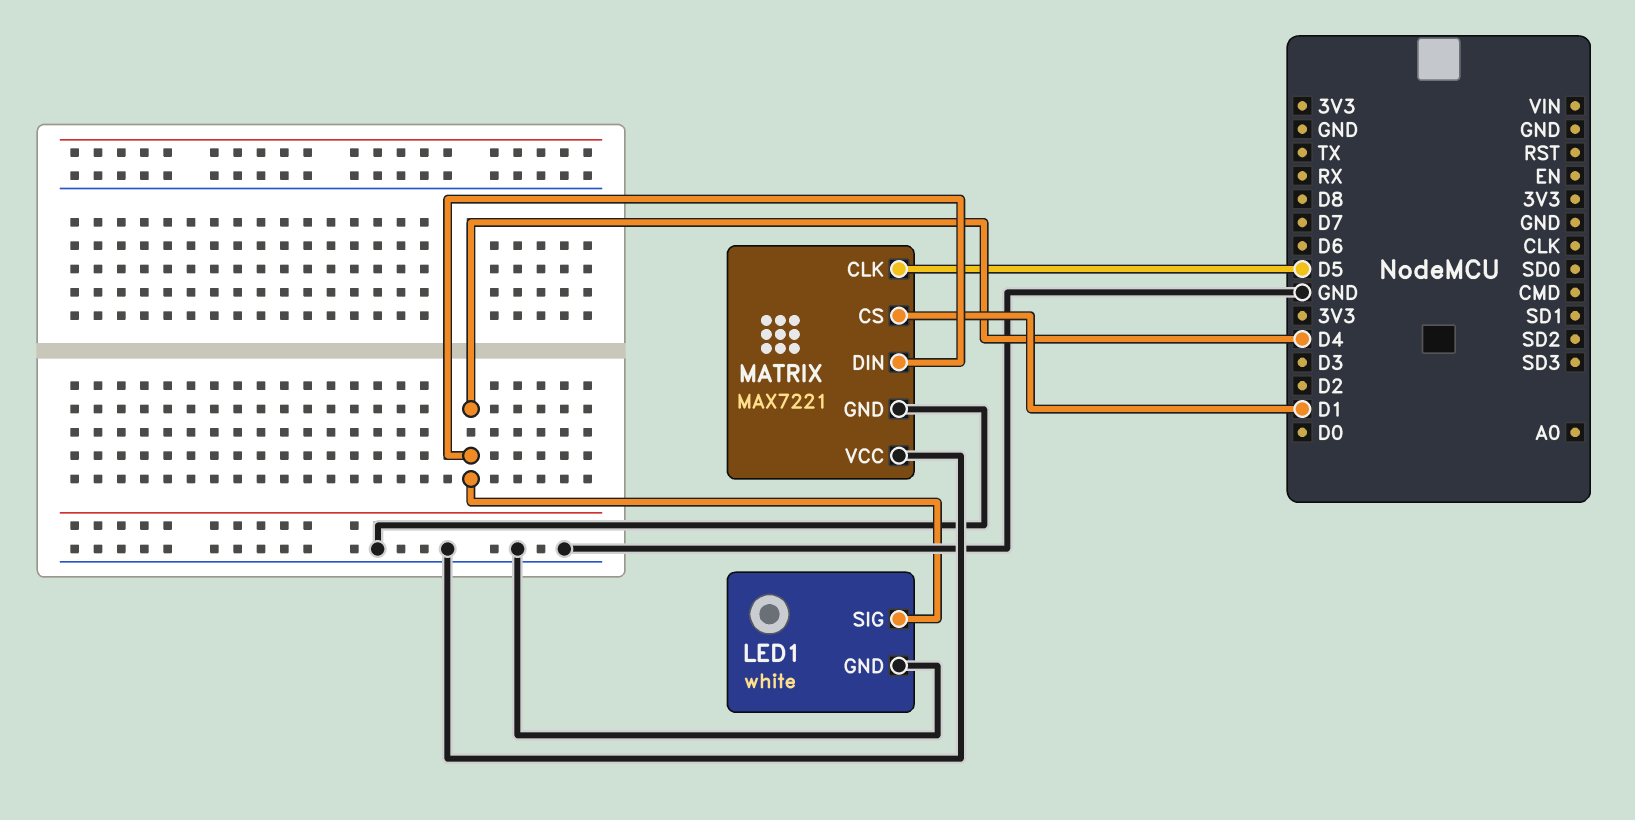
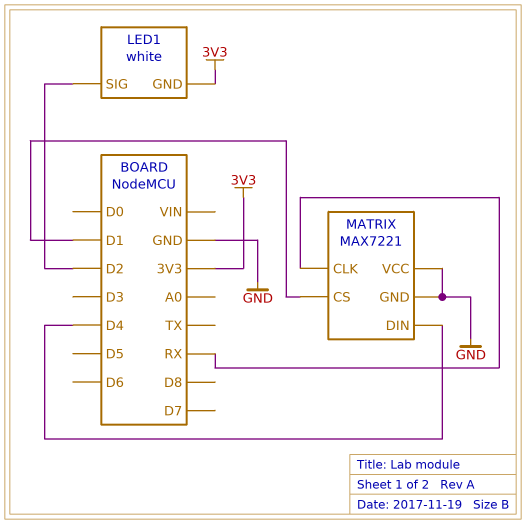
LED1 pin GND: GND -> 3V3
LED1 pin SIG: D4 -> D2
MATRIX pin CLK: D5 -> RX

